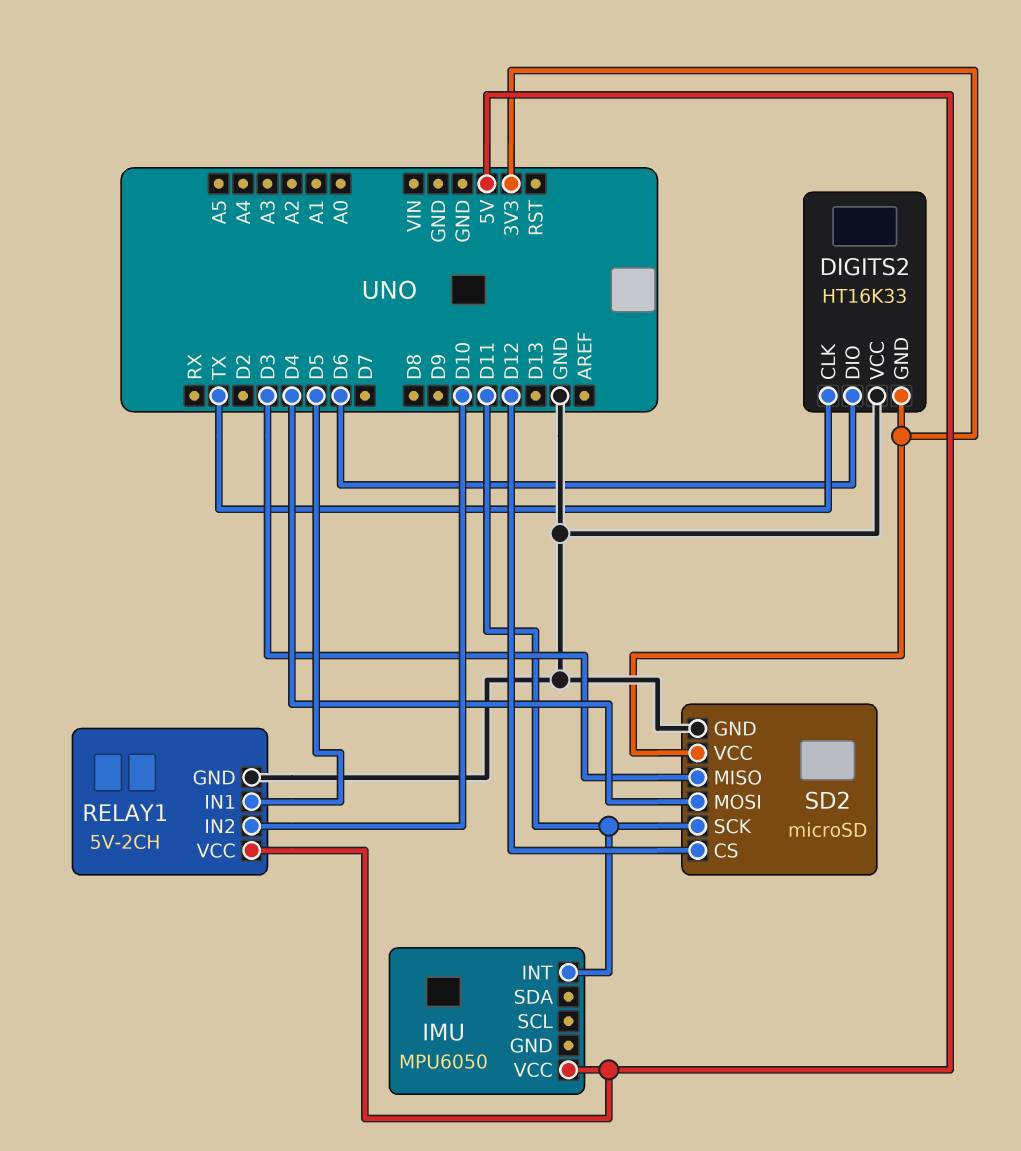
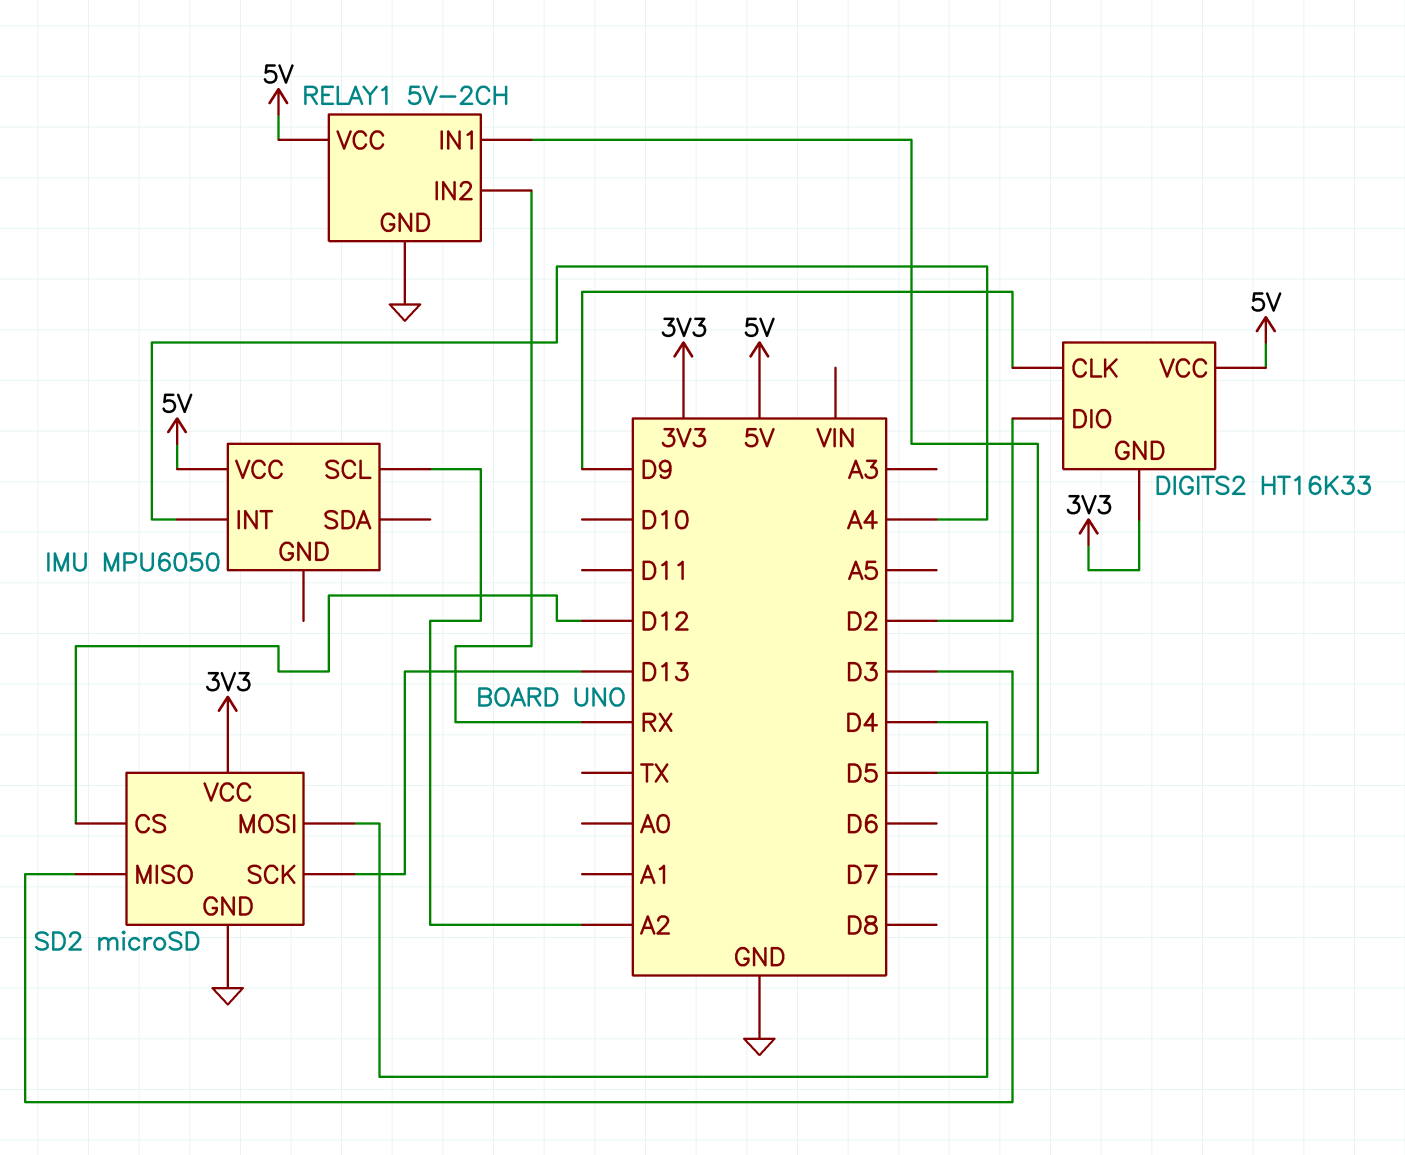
DIGITS2 pin CLK: TX -> D9
DIGITS2 pin DIO: D6 -> D2
DIGITS2 pin VCC: GND -> 5V
IMU pin INT: D11 -> A4
IMU pin SCL: none -> A2
RELAY1 pin IN2: D10 -> RX
SD2 pin SCK: D11 -> D13

